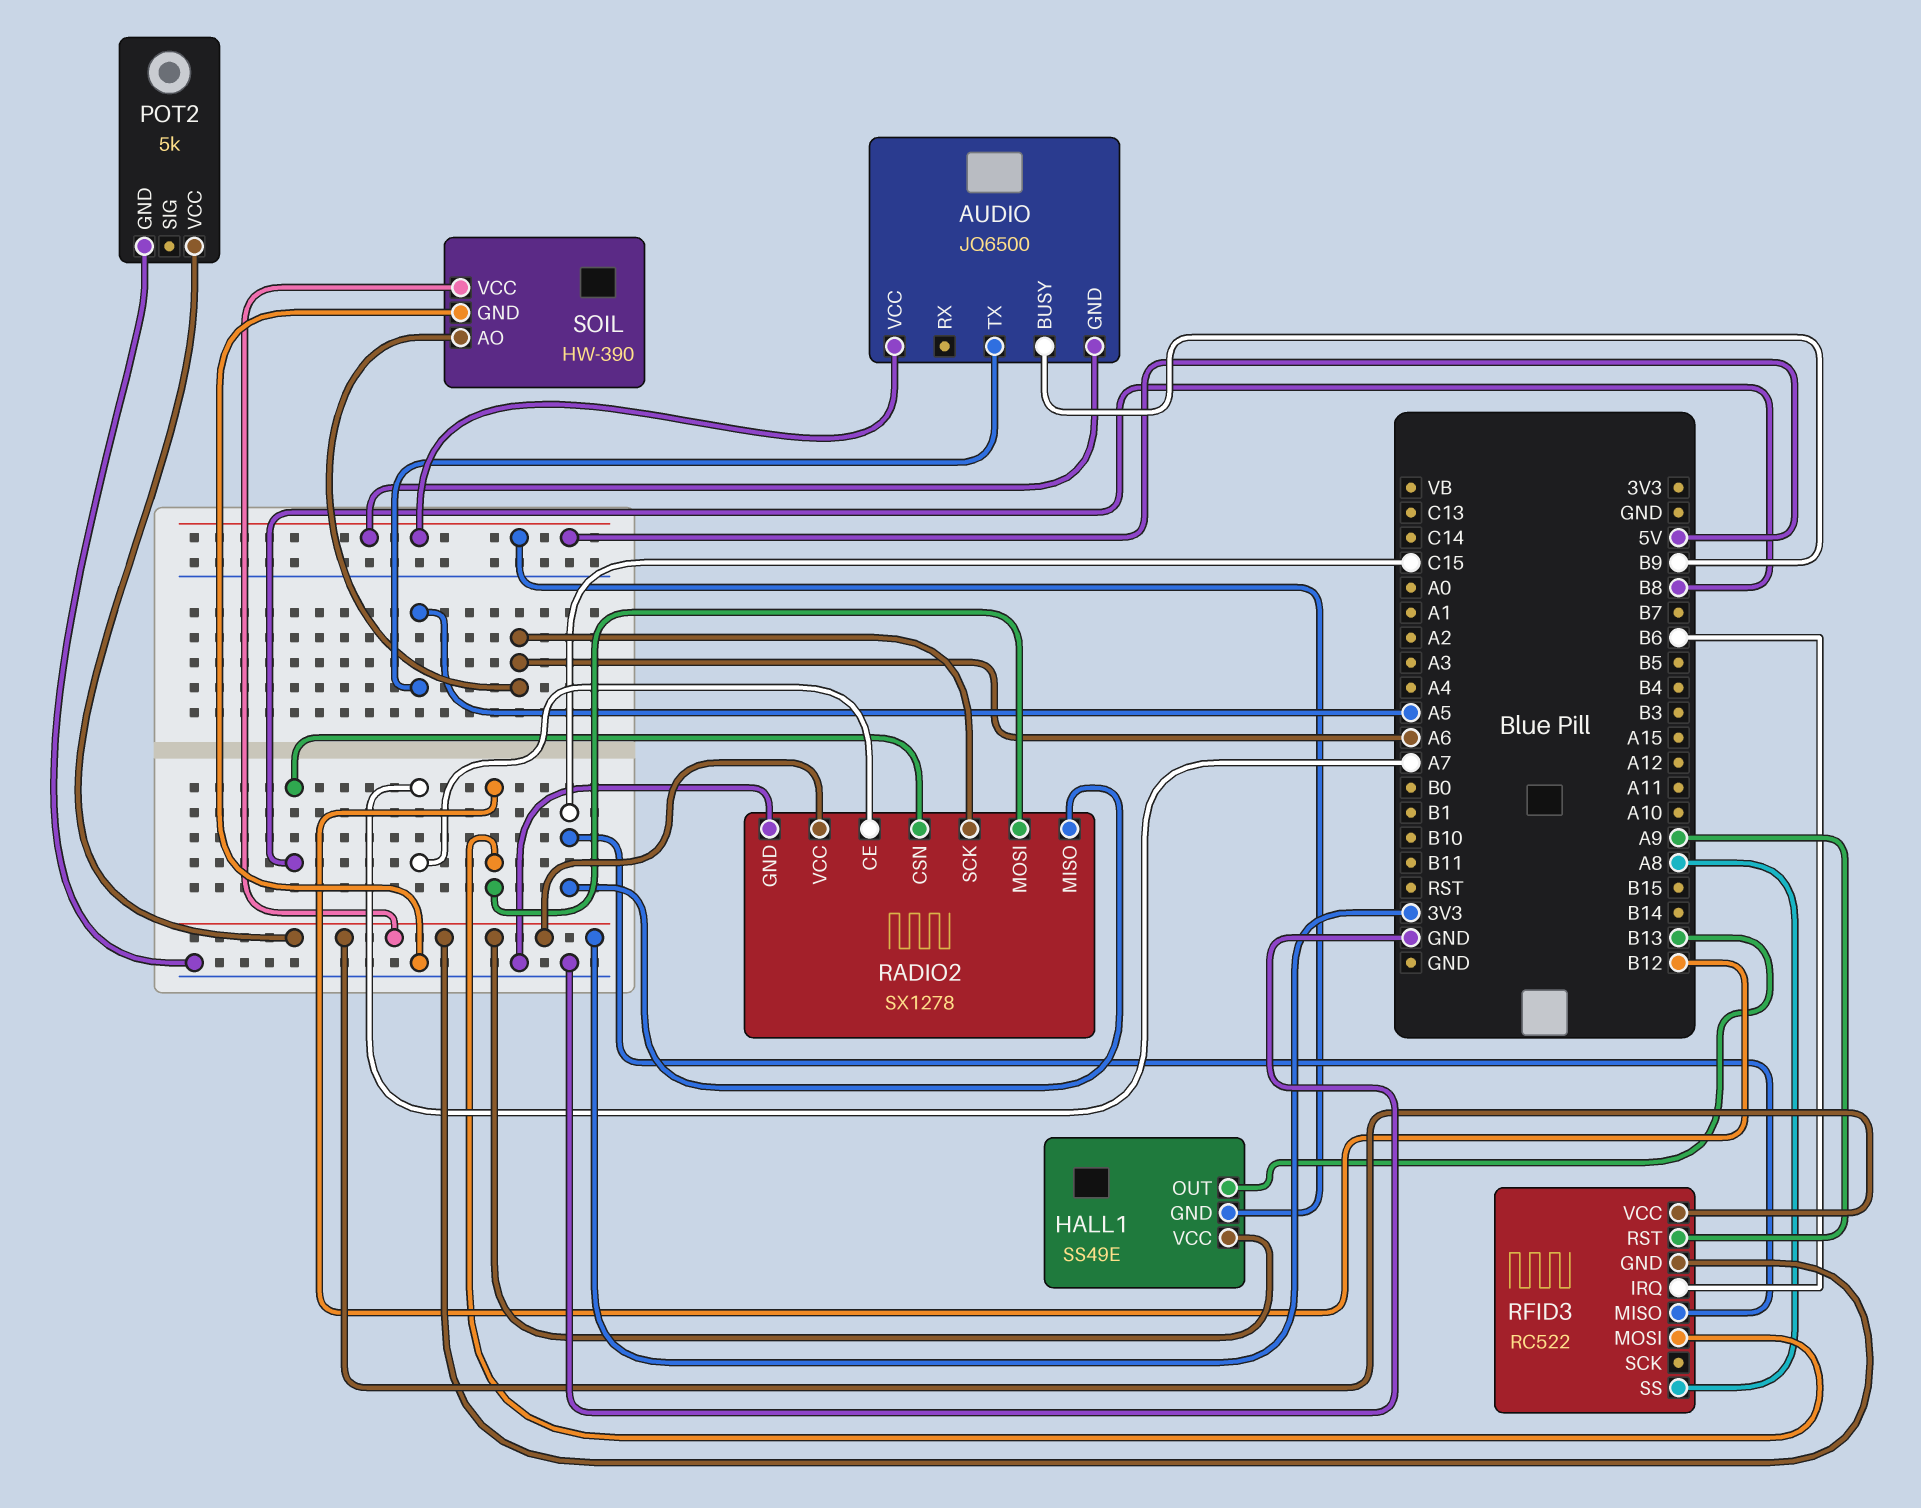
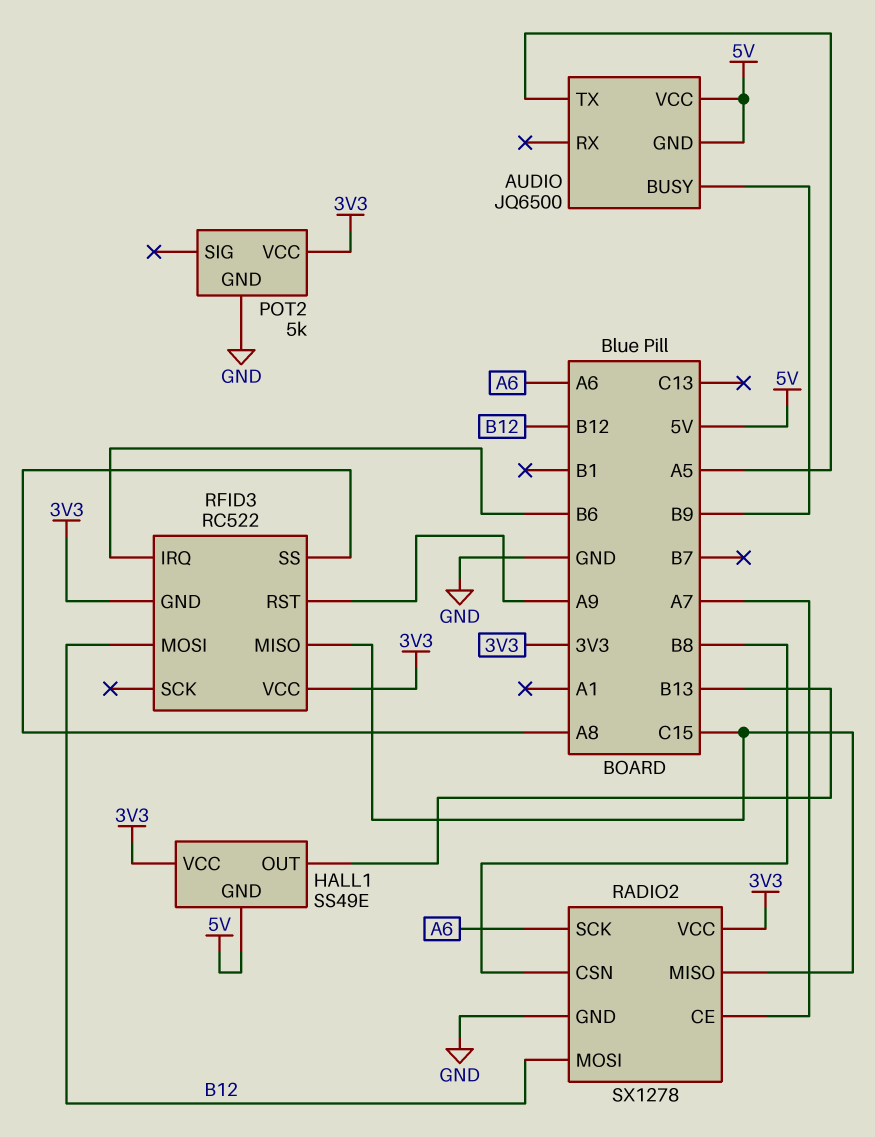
SOIL: HW-390 -> none
SOIL pin AO: A6 -> none
SOIL pin GND: GND -> none
SOIL pin VCC: 3V3 -> none

